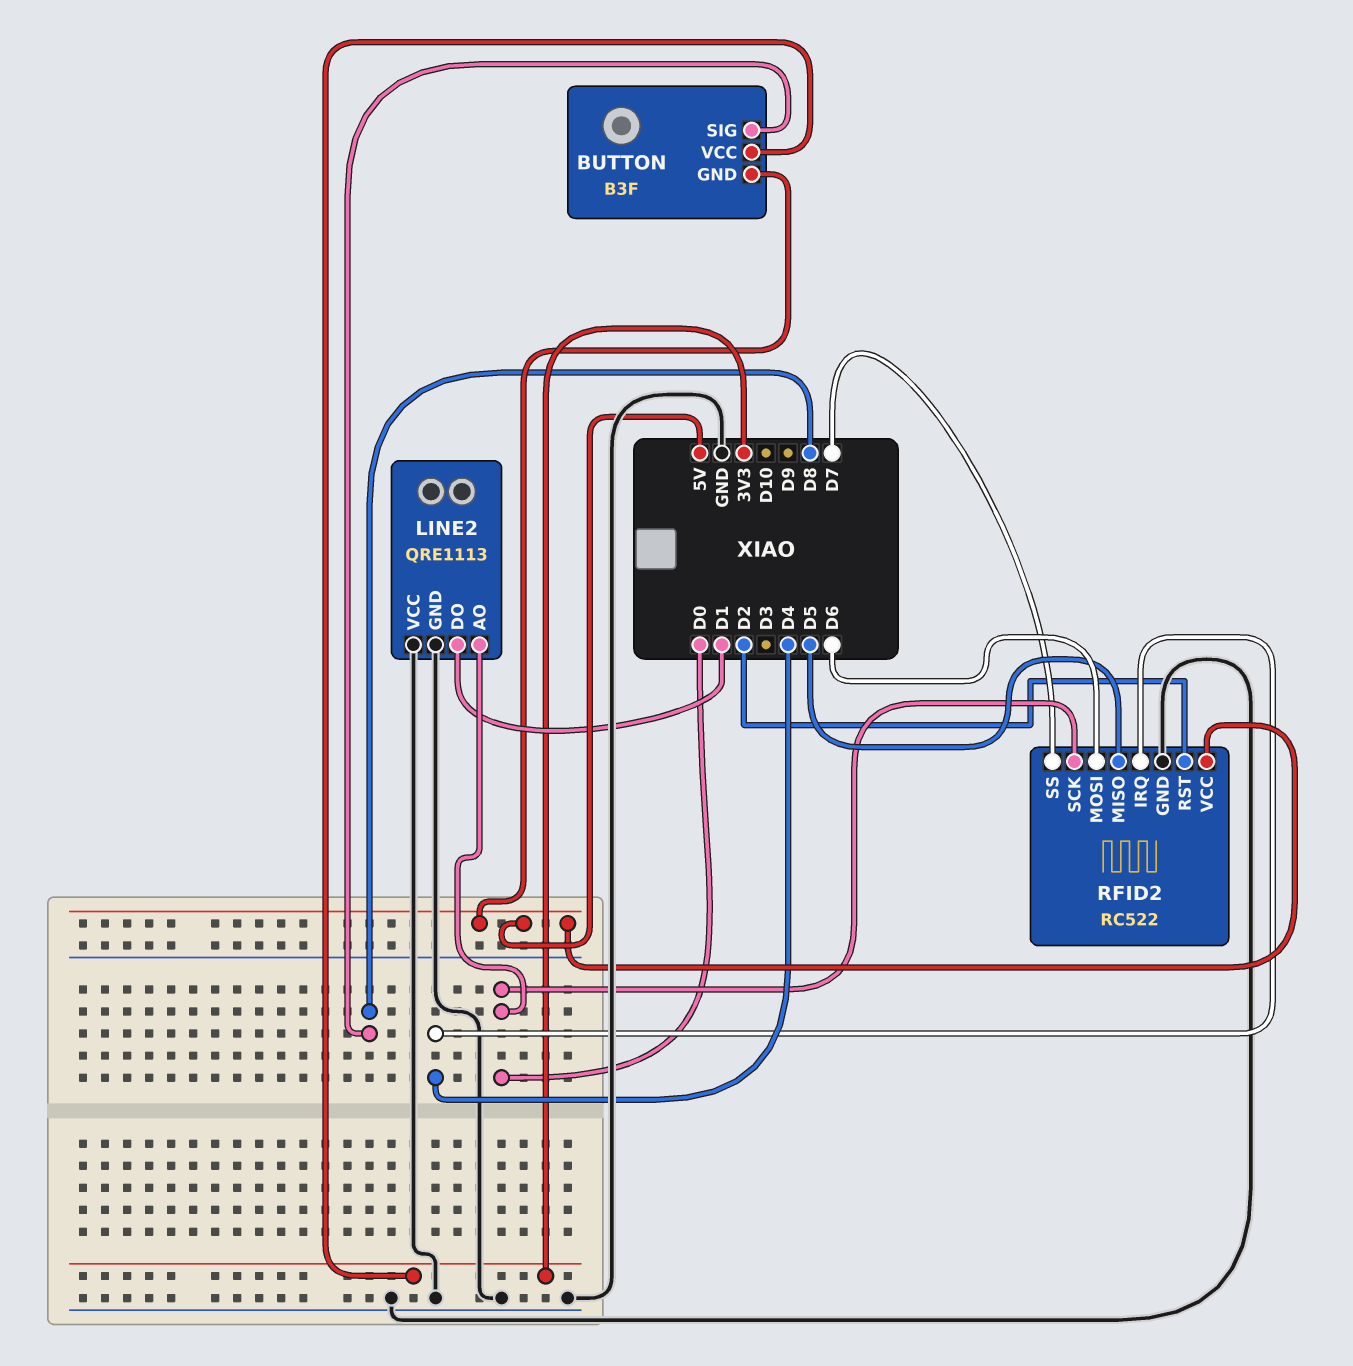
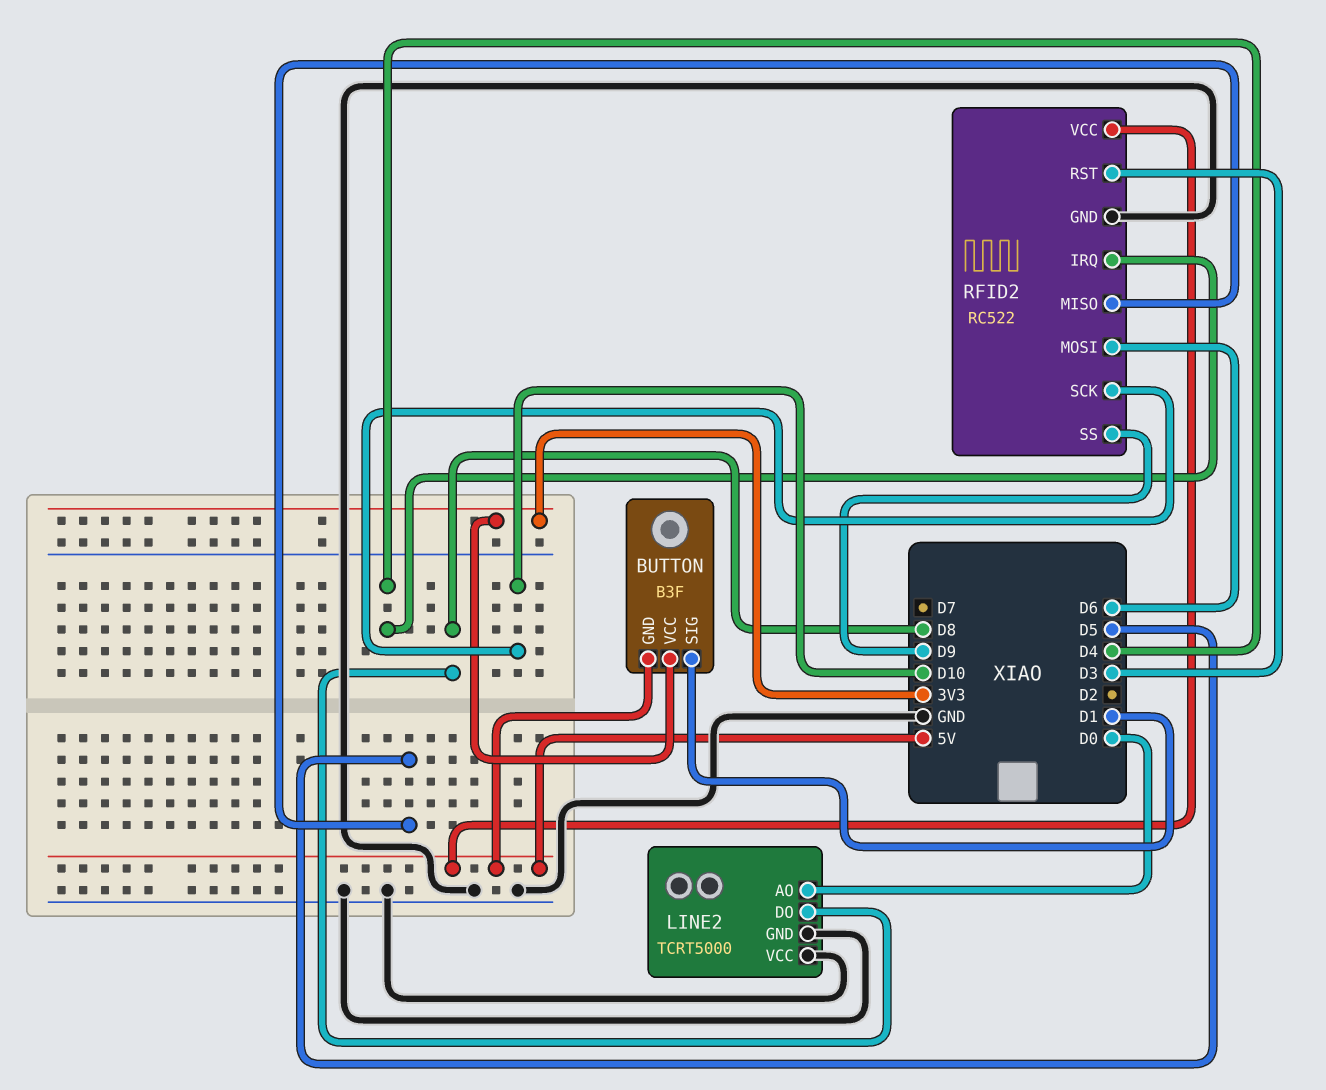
BUTTON pin SIG: D8 -> D1
LINE2: QRE1113 -> TCRT5000
LINE2 pin DO: D1 -> D8
RFID2 pin RST: D2 -> D3
RFID2 pin SCK: D0 -> D10
RFID2 pin SS: D7 -> D9

